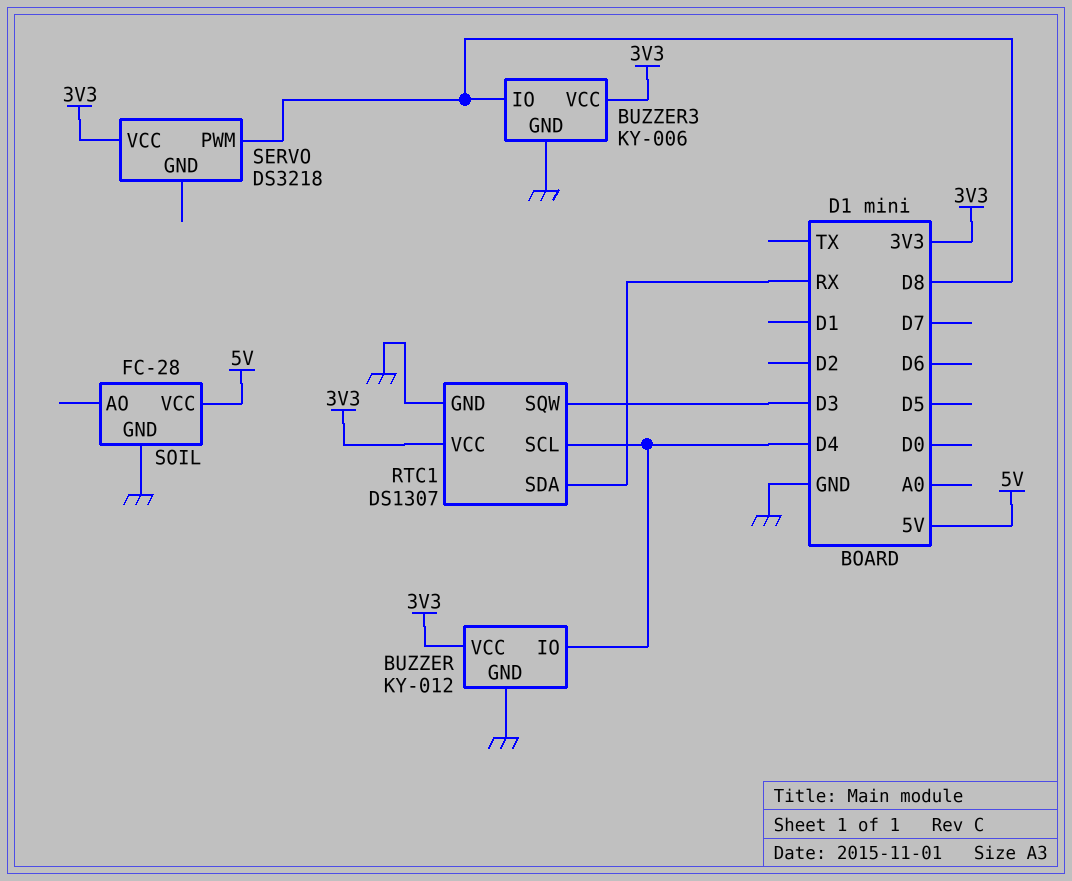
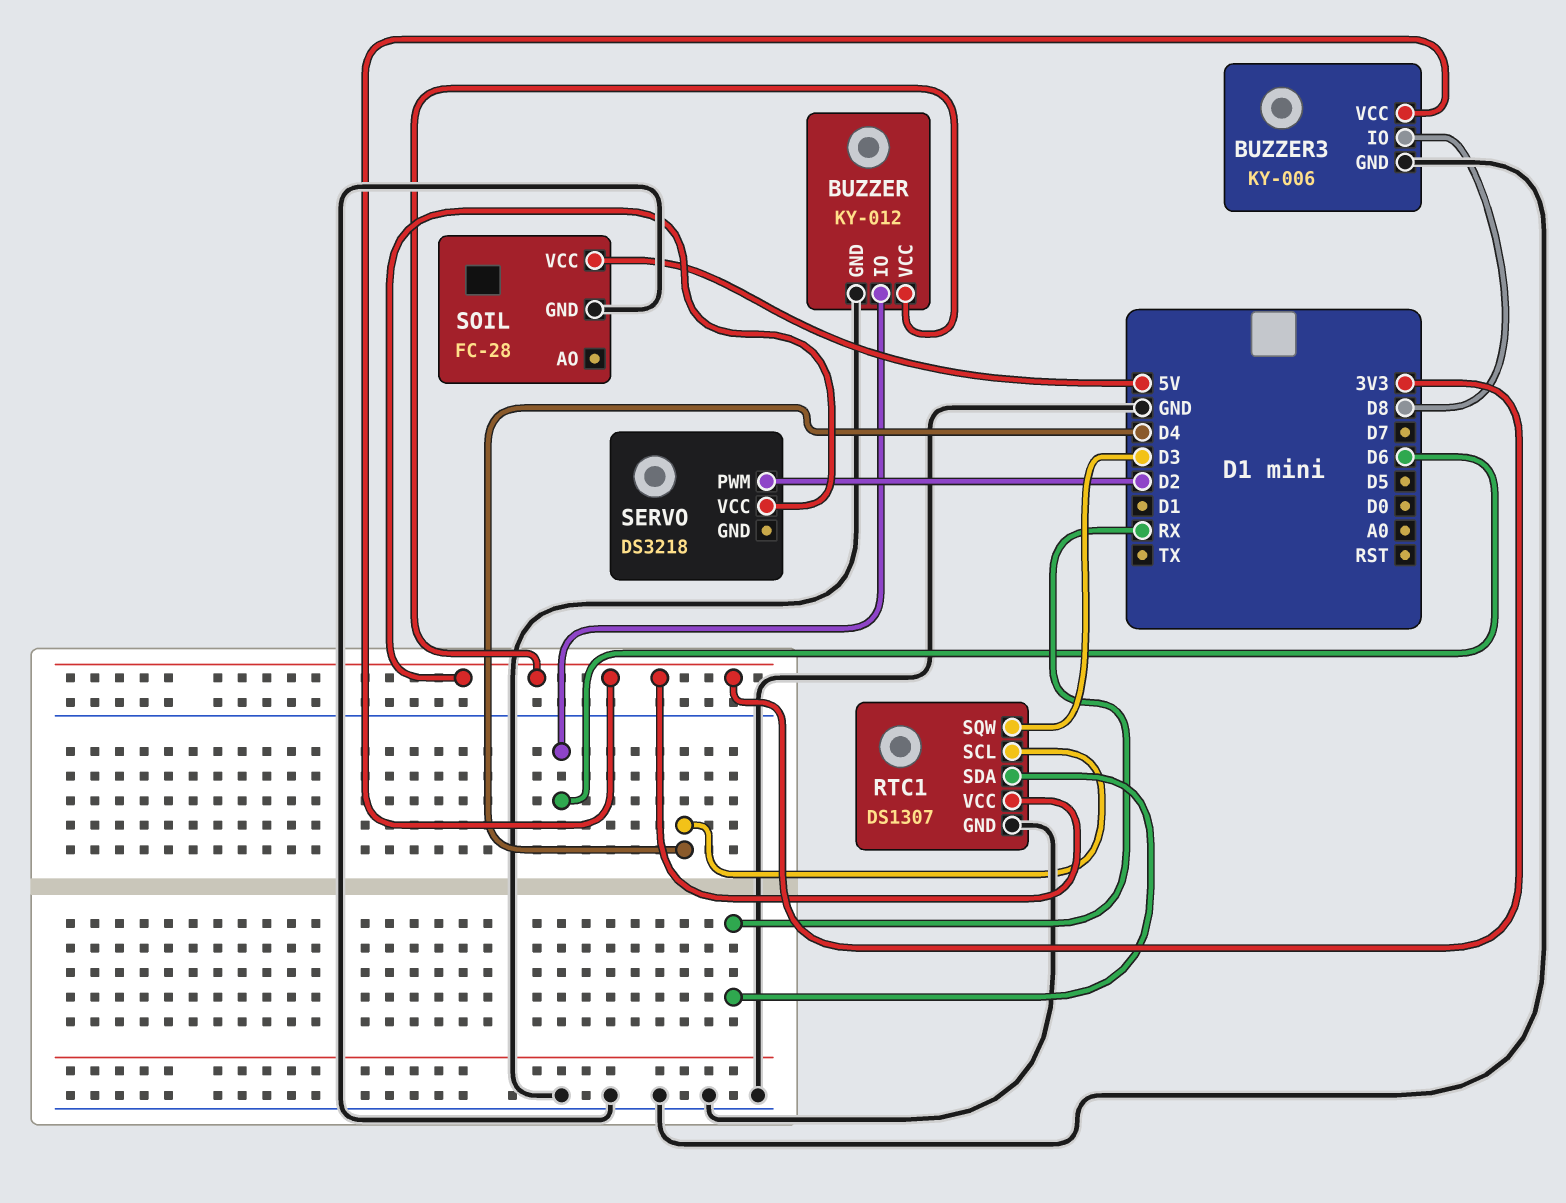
BUZZER pin IO: D4 -> D6
SERVO pin PWM: D8 -> D2

